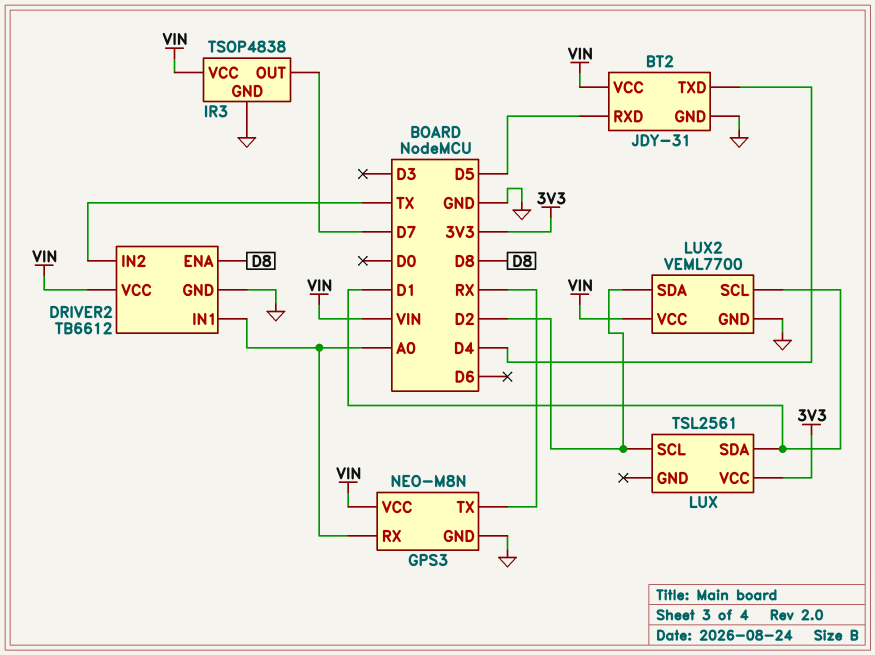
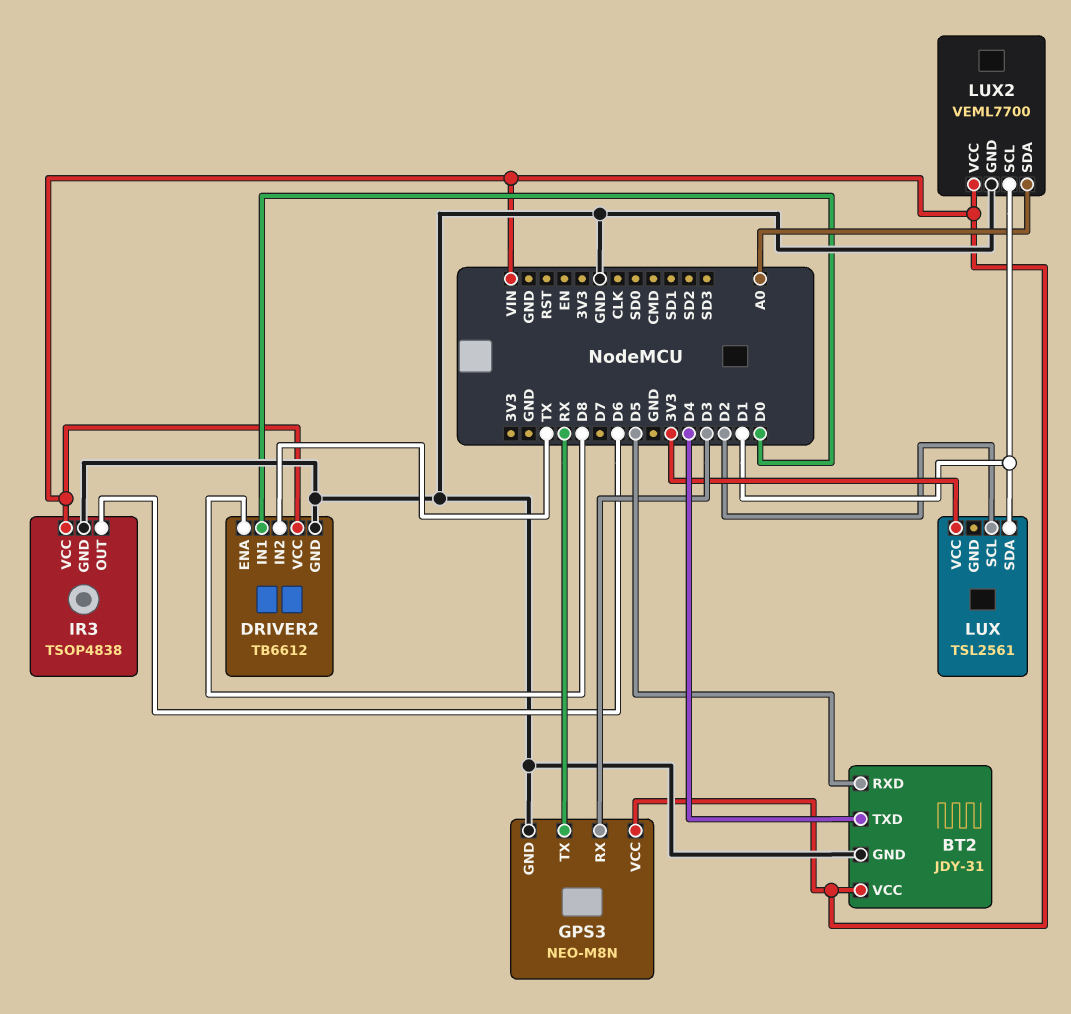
DRIVER2 pin IN1: A0 -> D0
GPS3 pin RX: A0 -> D3
IR3 pin OUT: D7 -> D6
LUX2 pin SDA: D2 -> A0

